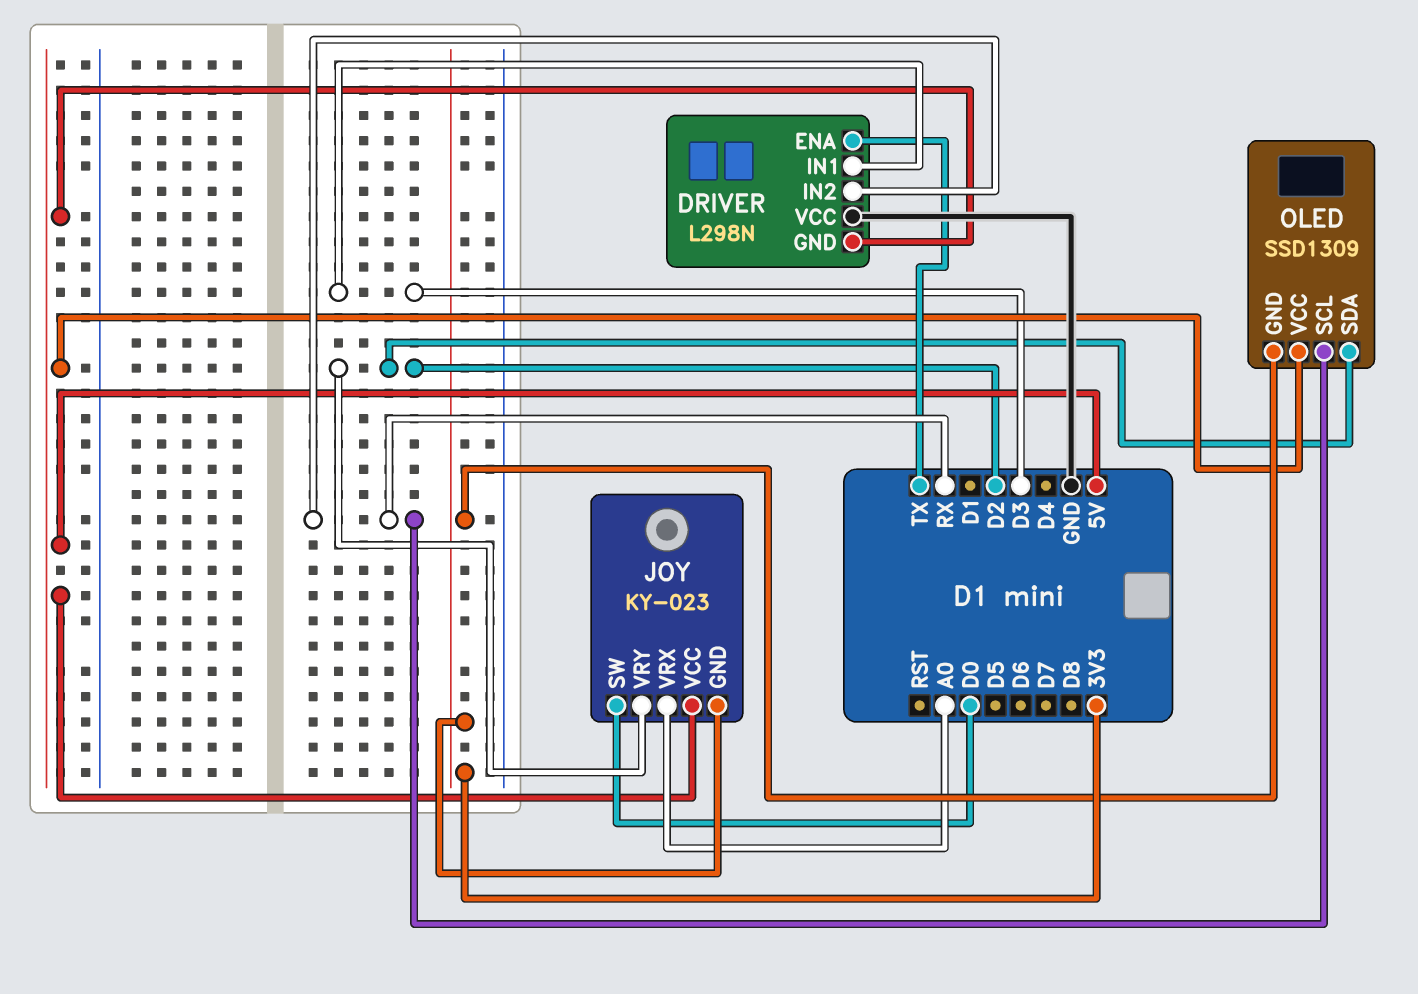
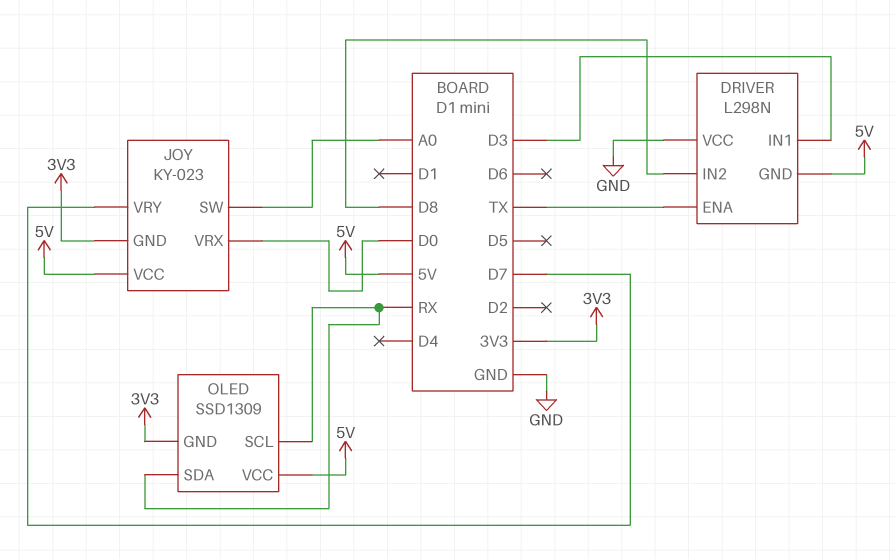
DRIVER pin IN2: RX -> D8
JOY pin SW: D0 -> A0
JOY pin VRX: A0 -> D0
JOY pin VRY: D2 -> D7
OLED pin SDA: D2 -> RX

